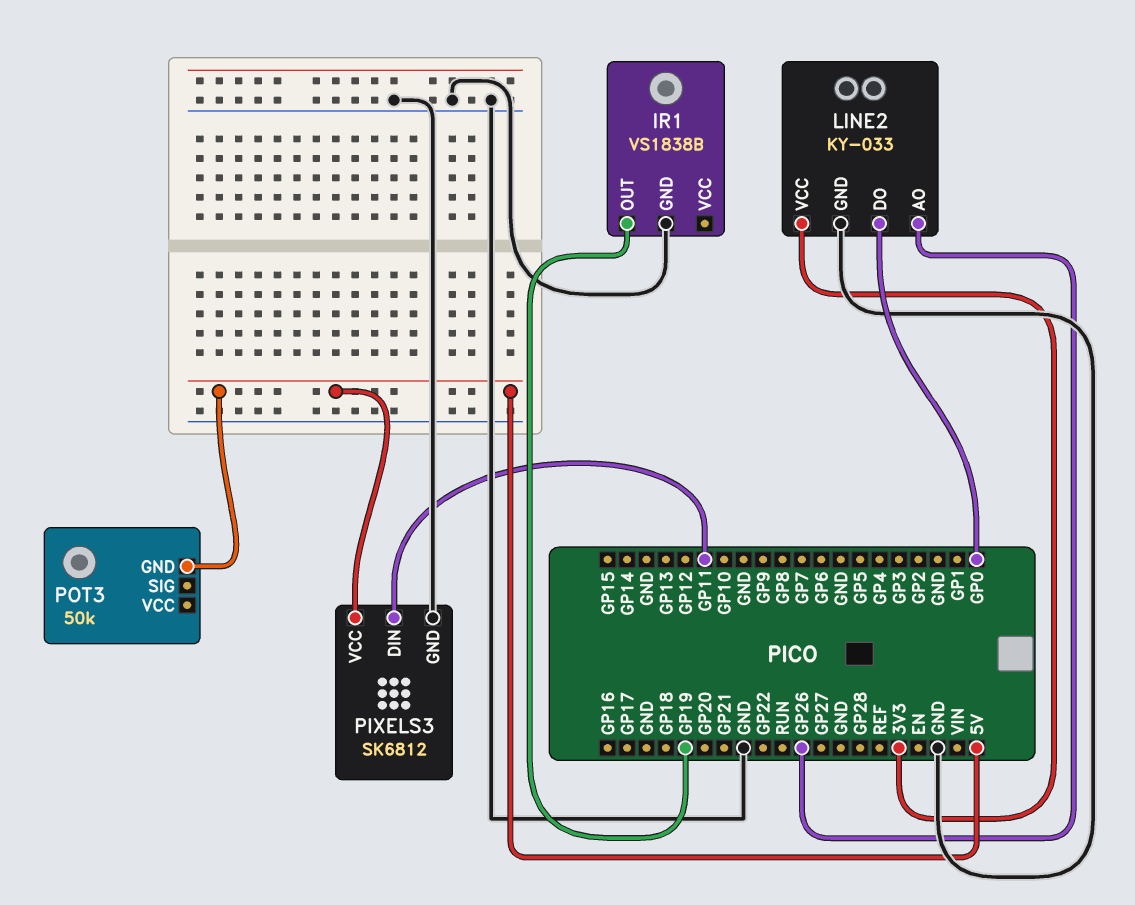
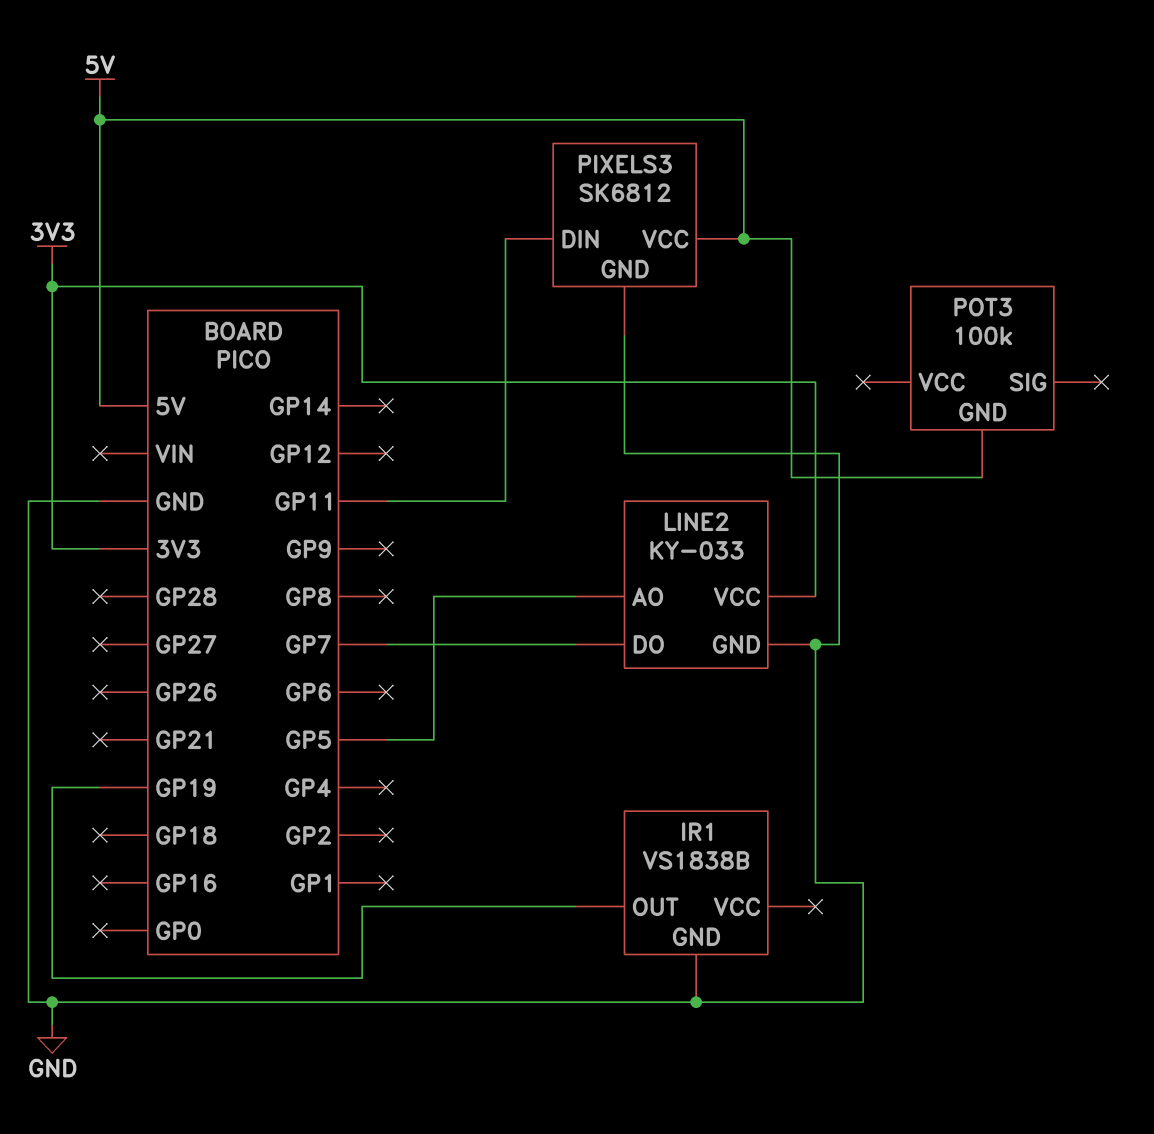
LINE2 pin AO: GP26 -> GP5
LINE2 pin DO: GP0 -> GP7
POT3: 50k -> 100k

